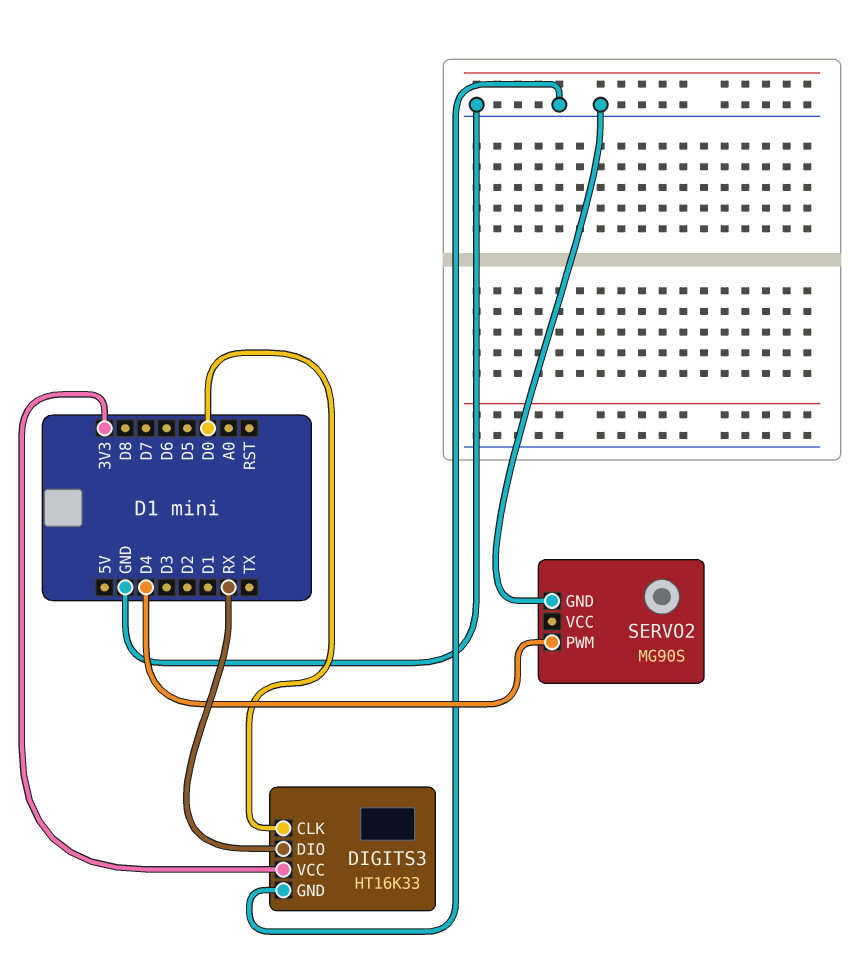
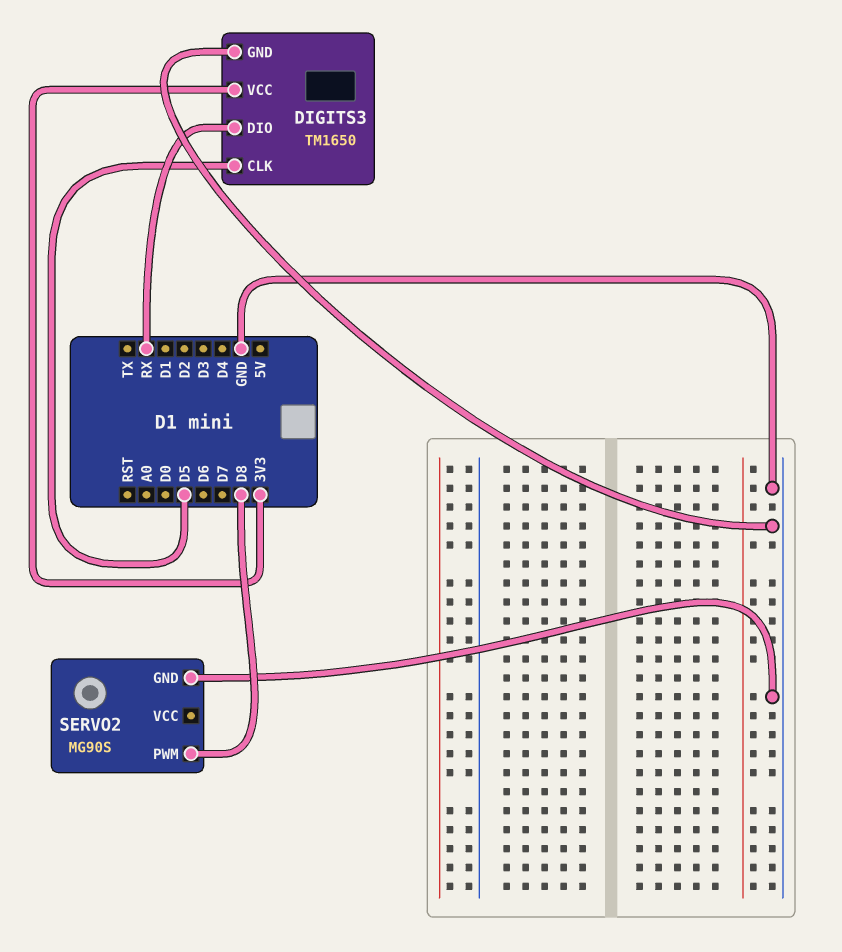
DIGITS3: HT16K33 -> TM1650
DIGITS3 pin CLK: D0 -> D5
SERVO2 pin PWM: D4 -> D8

